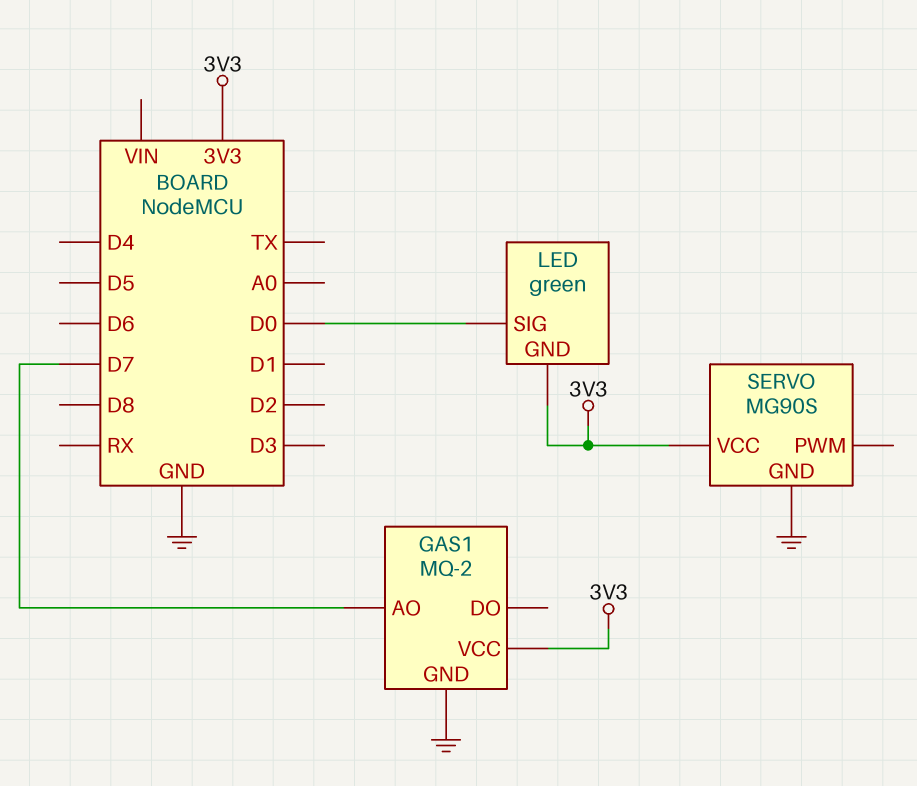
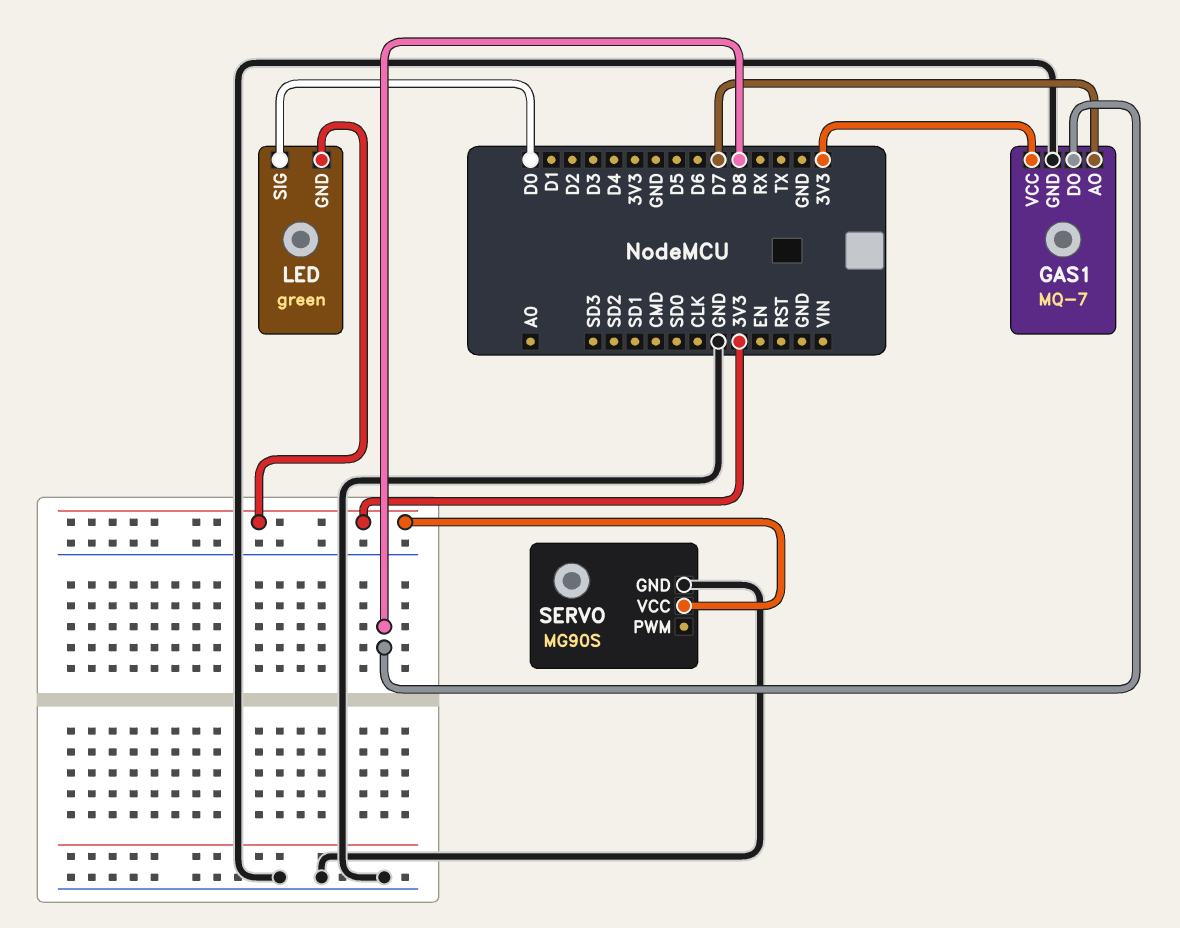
GAS1: MQ-2 -> MQ-7
GAS1 pin DO: none -> D8

